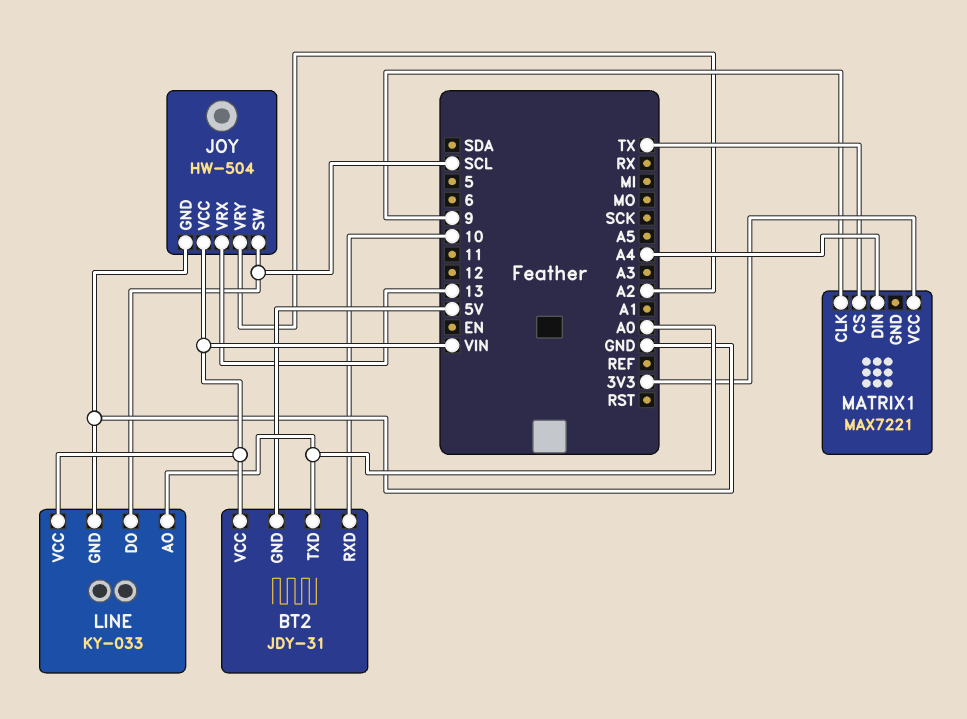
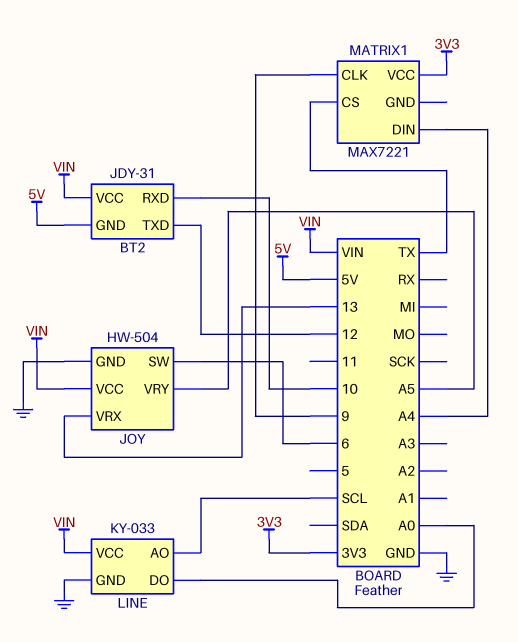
BT2 pin TXD: A0 -> 12
JOY pin SW: SCL -> 6
JOY pin VRY: A2 -> A5
LINE pin AO: A0 -> SCL
LINE pin DO: SCL -> A0

